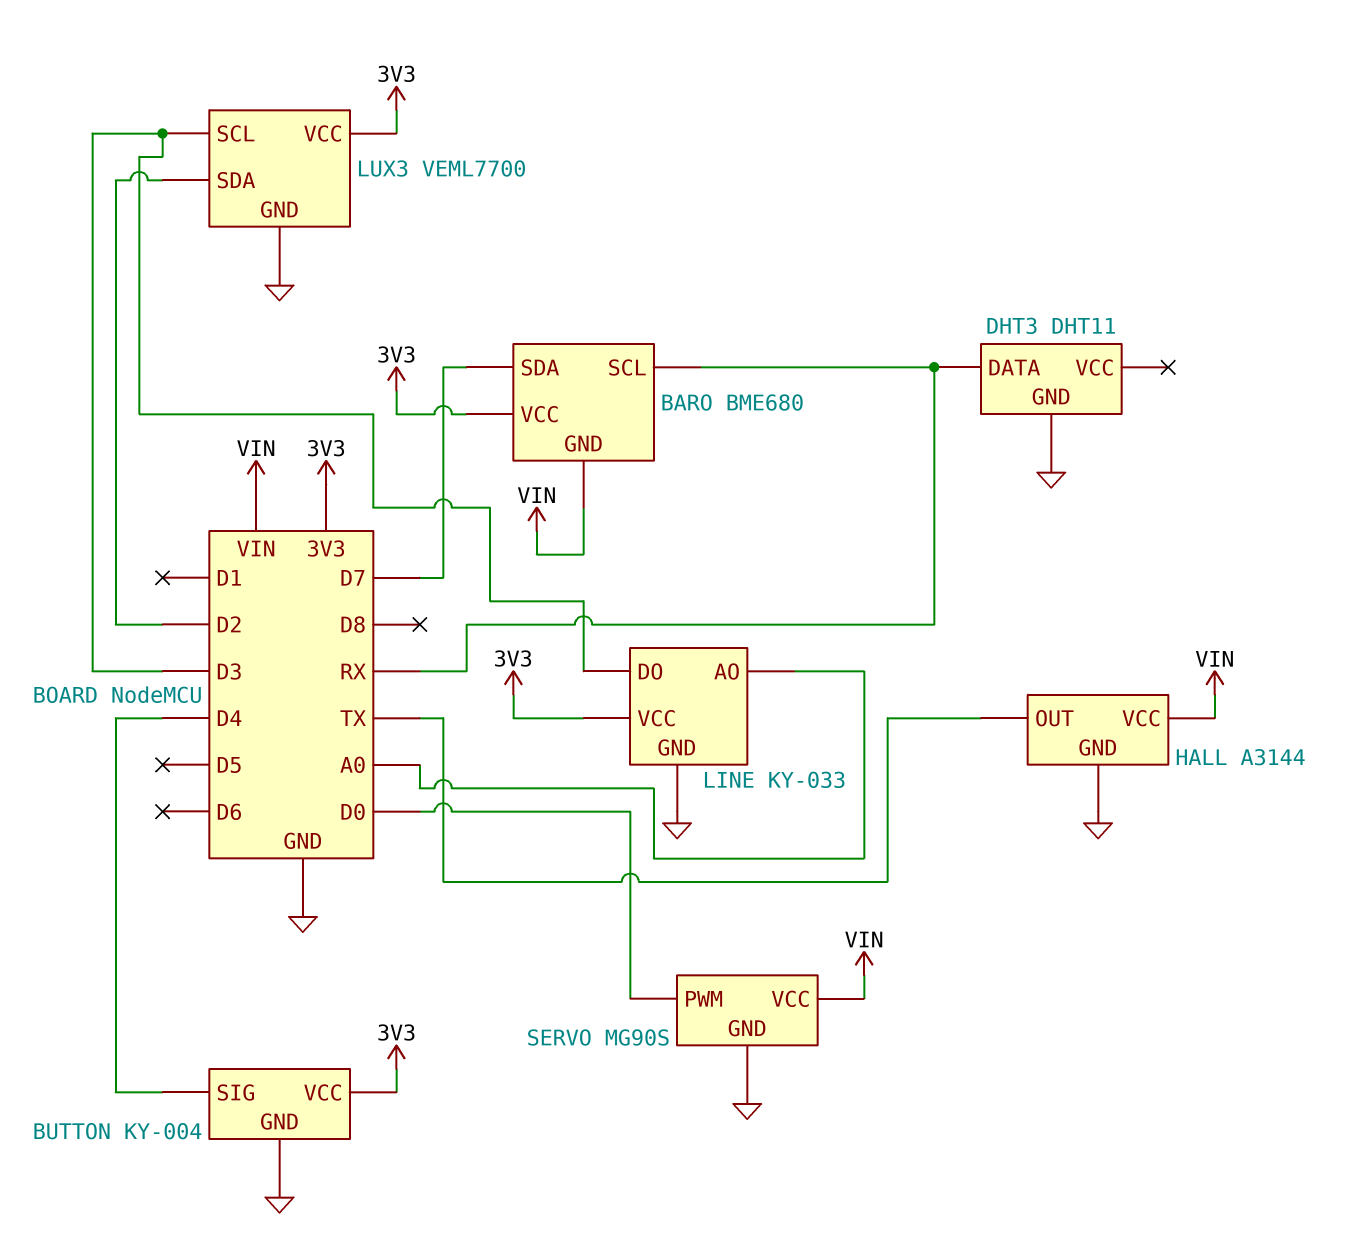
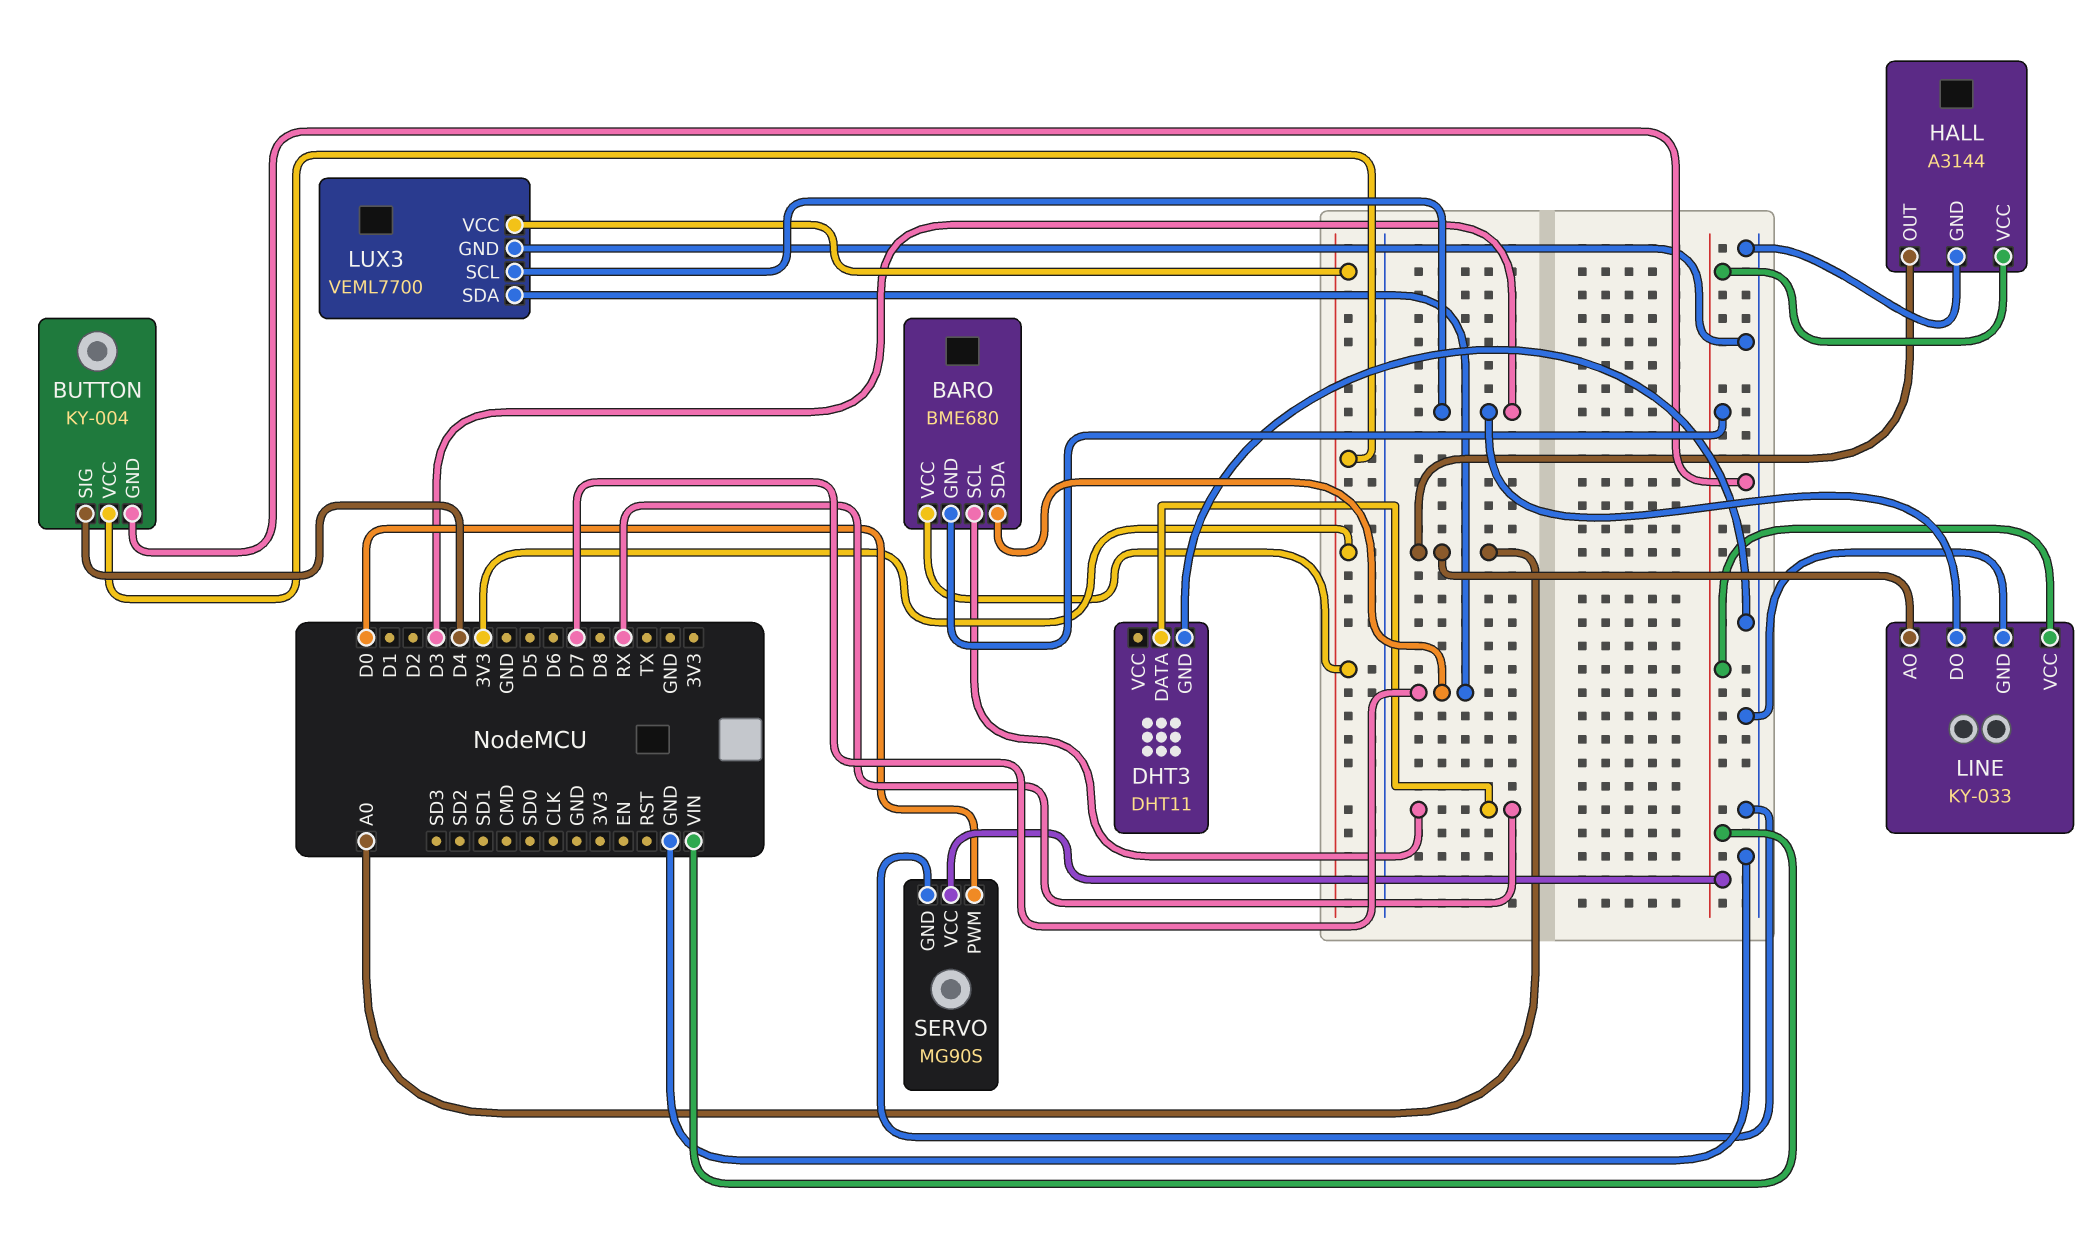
HALL pin OUT: TX -> A0
LINE pin VCC: 3V3 -> VIN
LUX3 pin SDA: D2 -> D7

